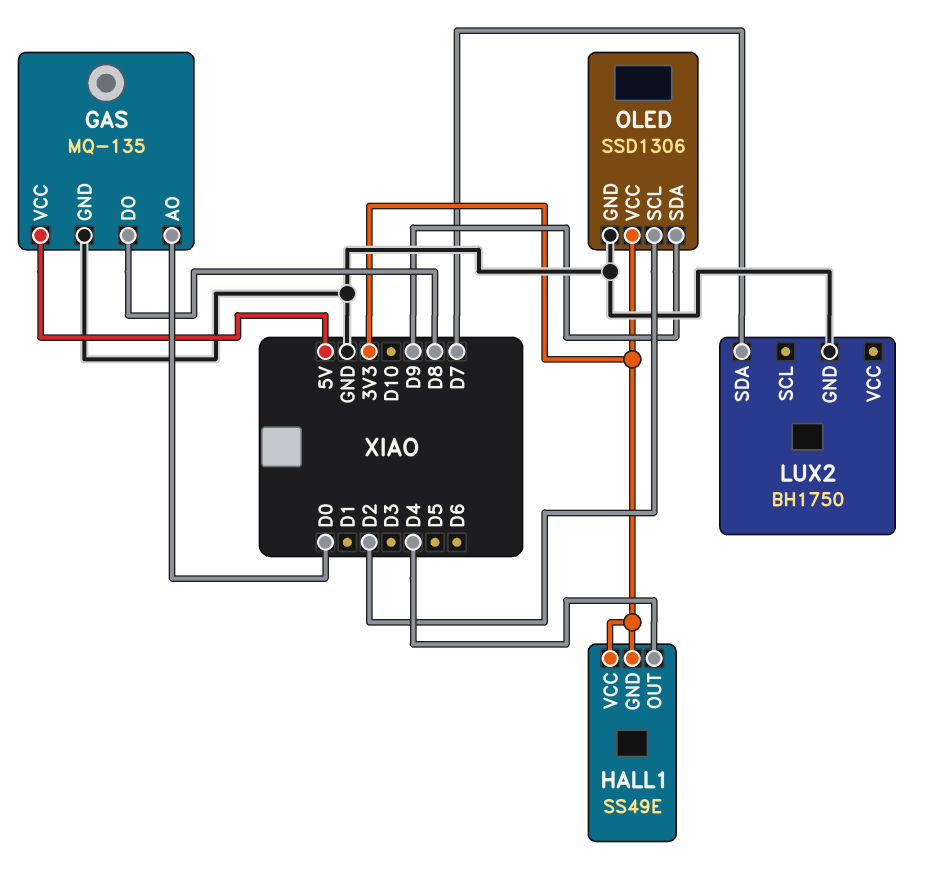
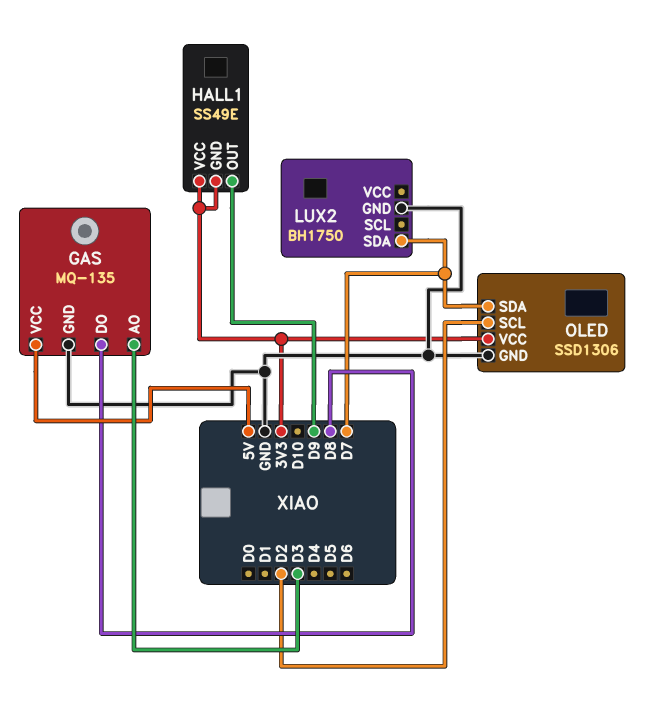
GAS pin AO: D0 -> D3
HALL1 pin OUT: D4 -> D9
OLED pin SDA: D9 -> D7

